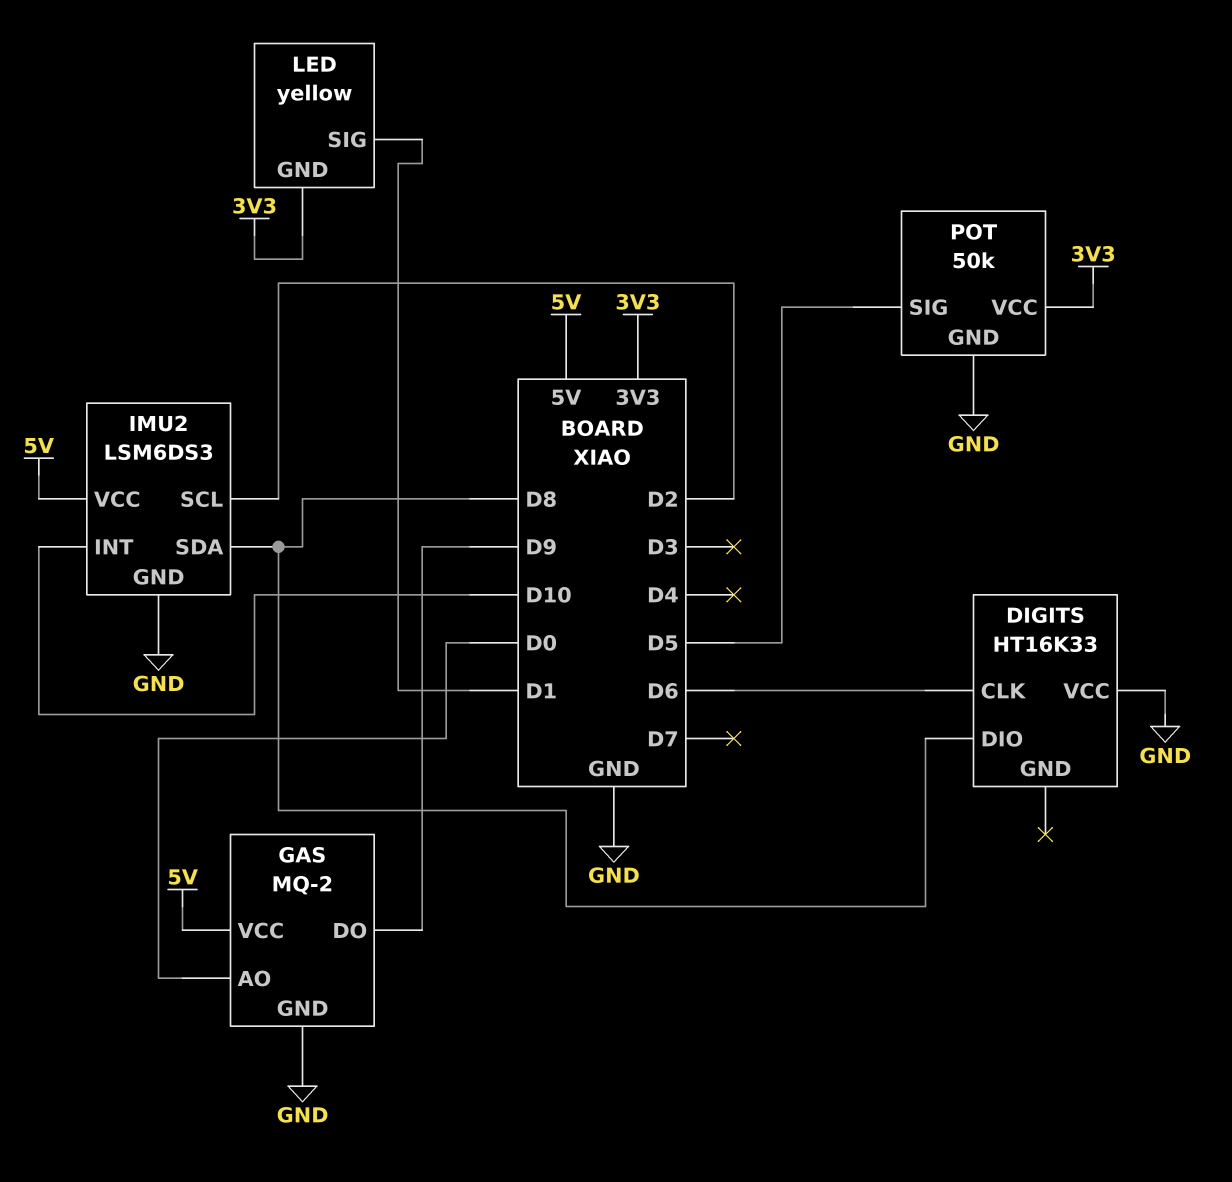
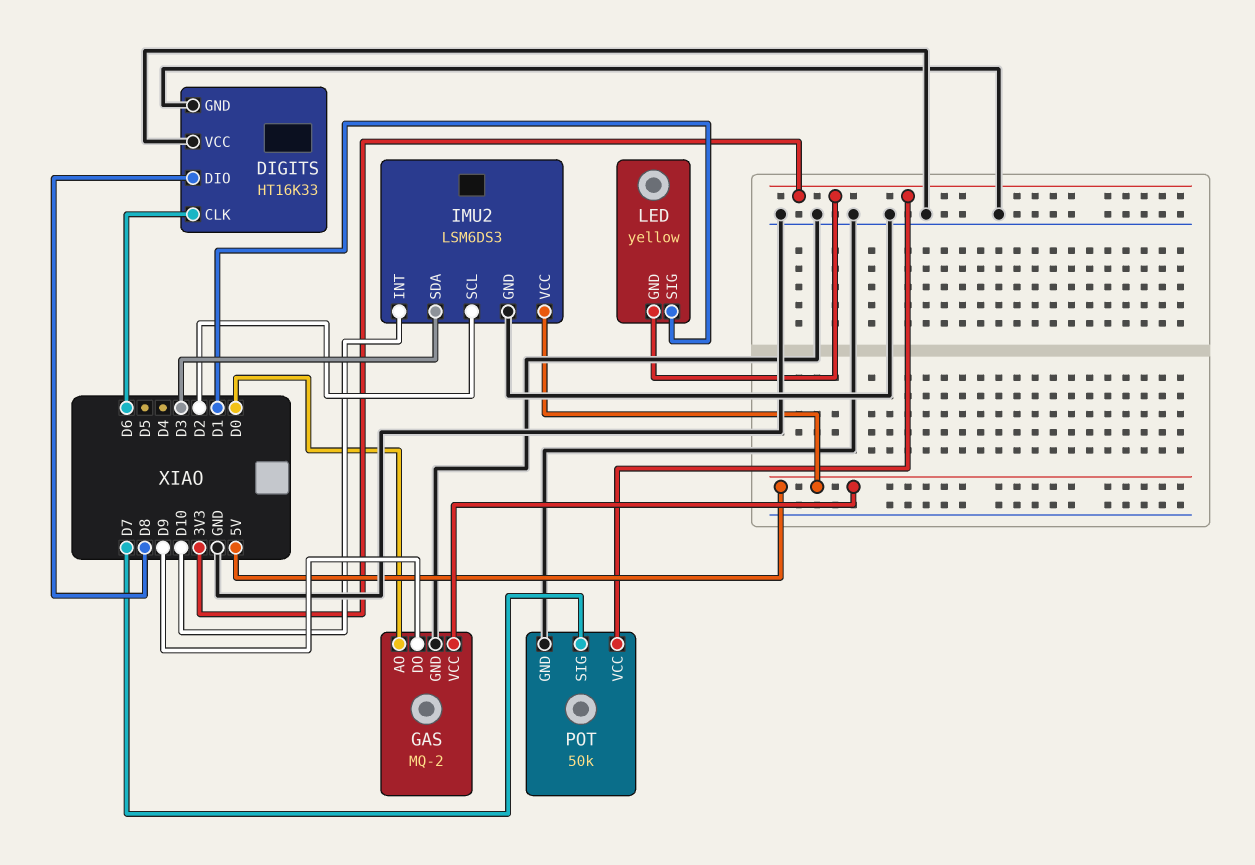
DIGITS pin GND: none -> GND
IMU2 pin SDA: D8 -> D3
POT pin SIG: D5 -> D7

